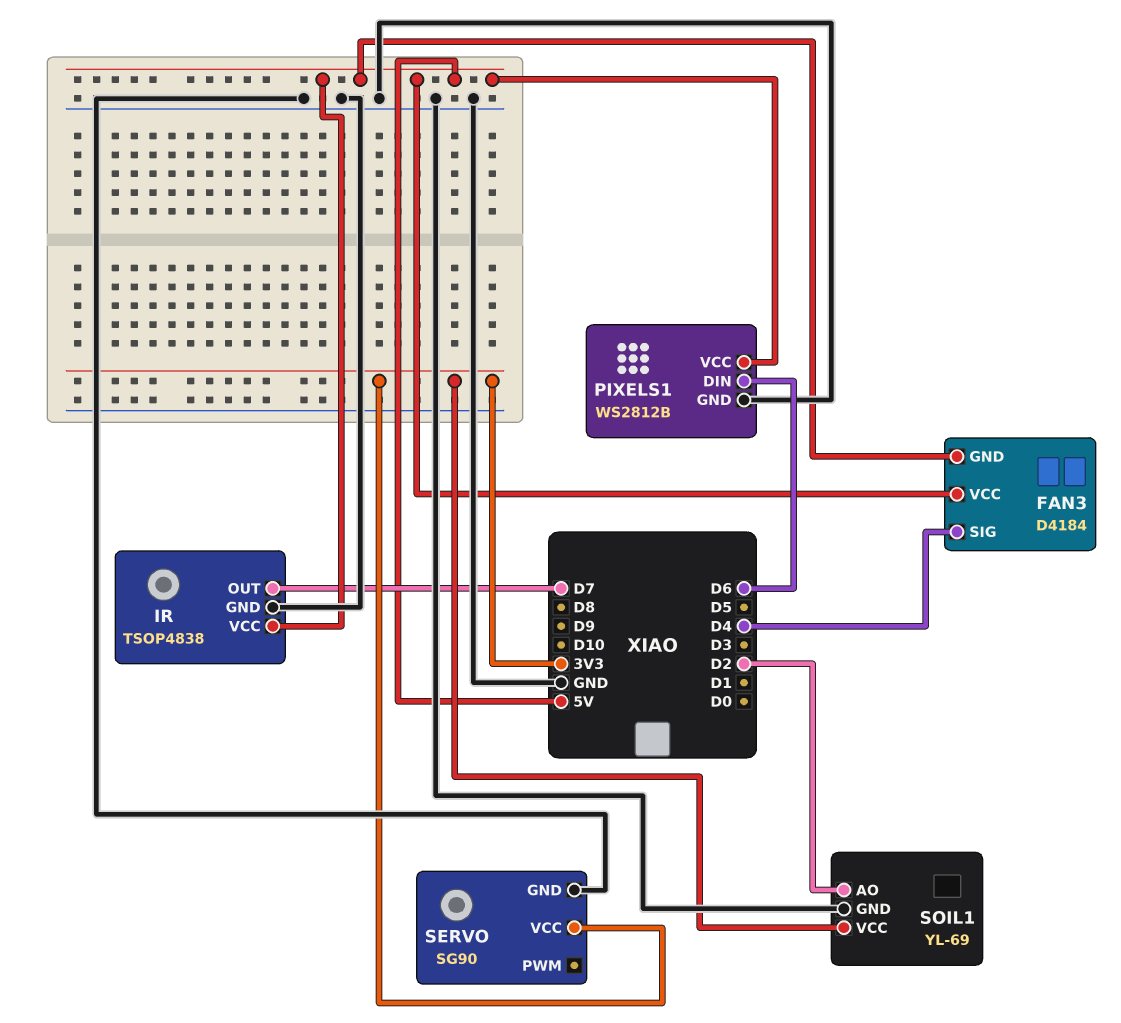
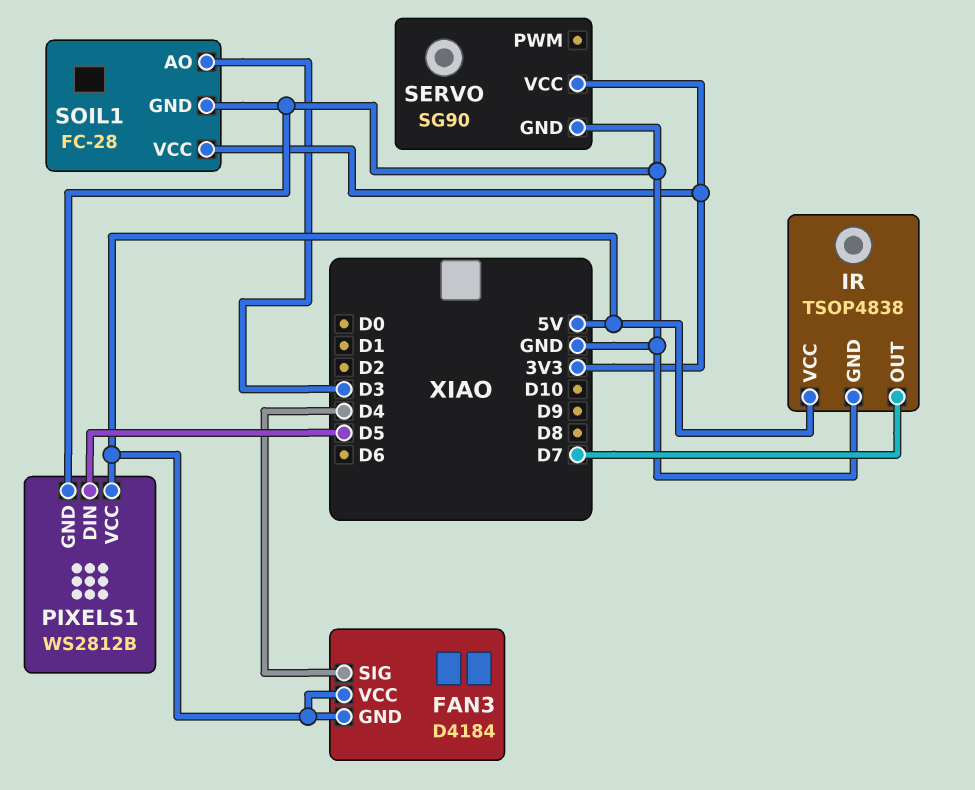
PIXELS1 pin DIN: D6 -> D5
SOIL1: YL-69 -> FC-28
SOIL1 pin AO: D2 -> D3

